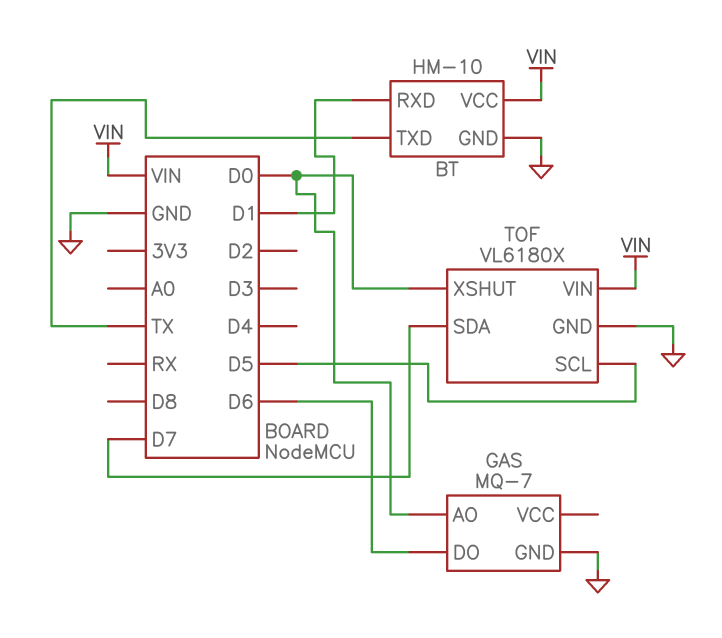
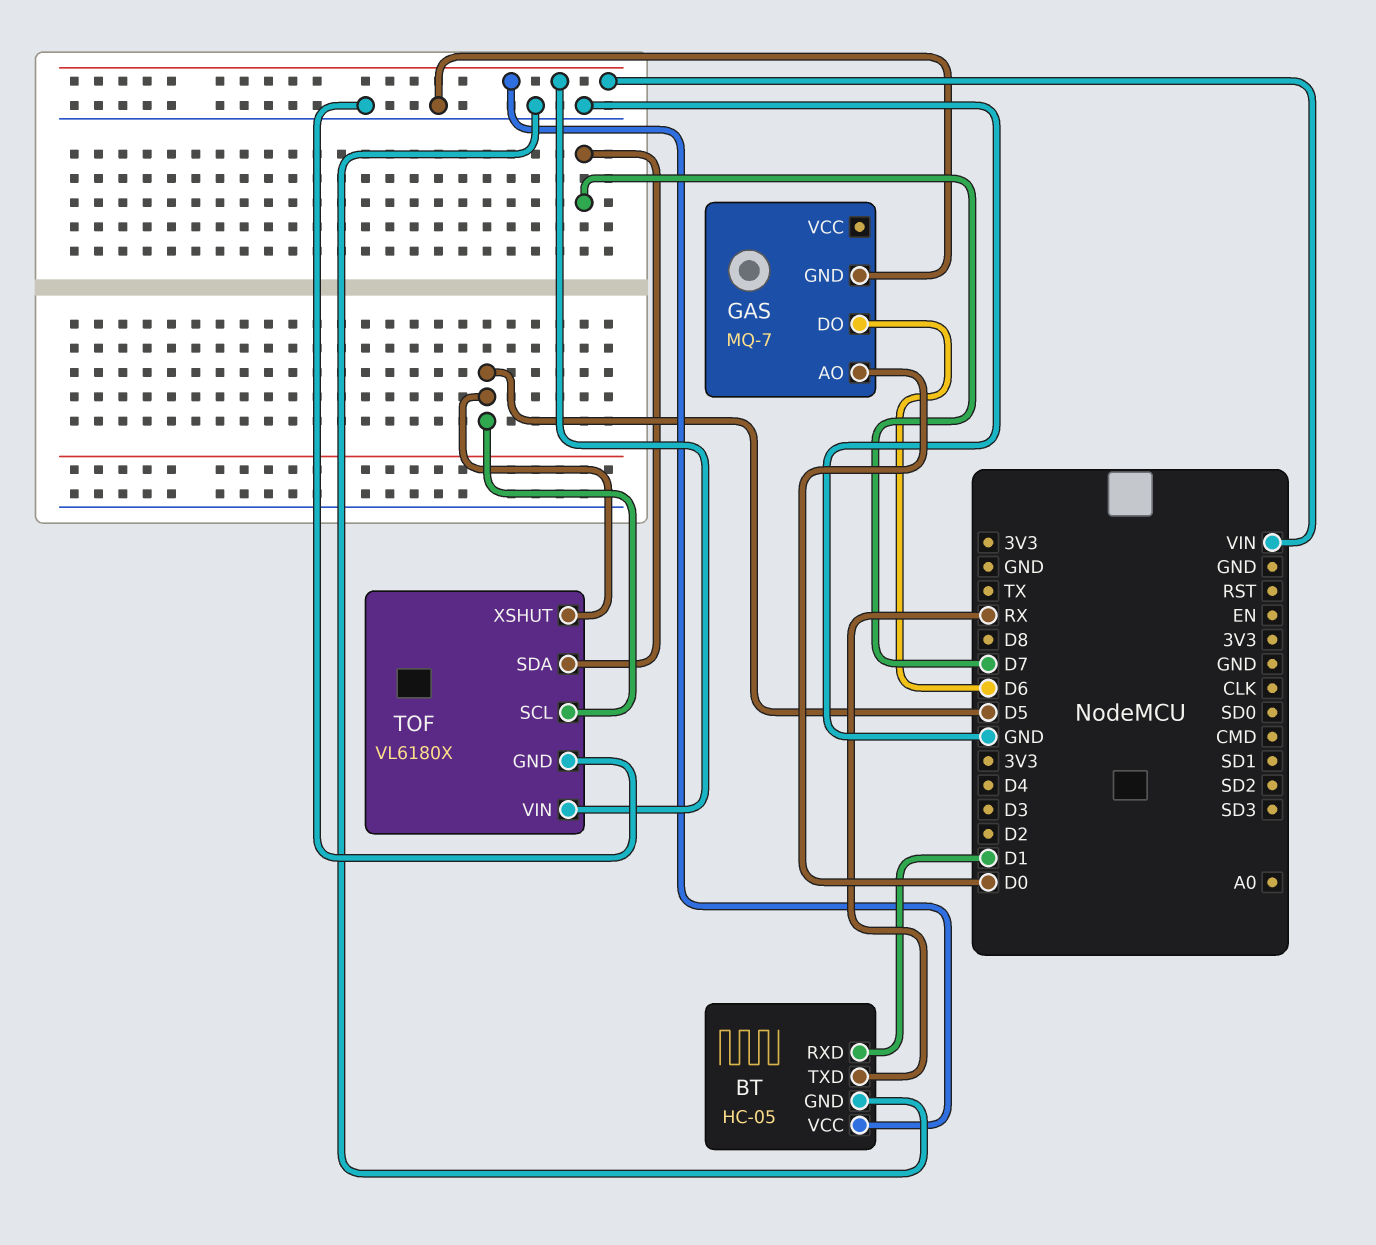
BT: HM-10 -> HC-05
BT pin TXD: TX -> RX
TOF pin XSHUT: D0 -> D5

